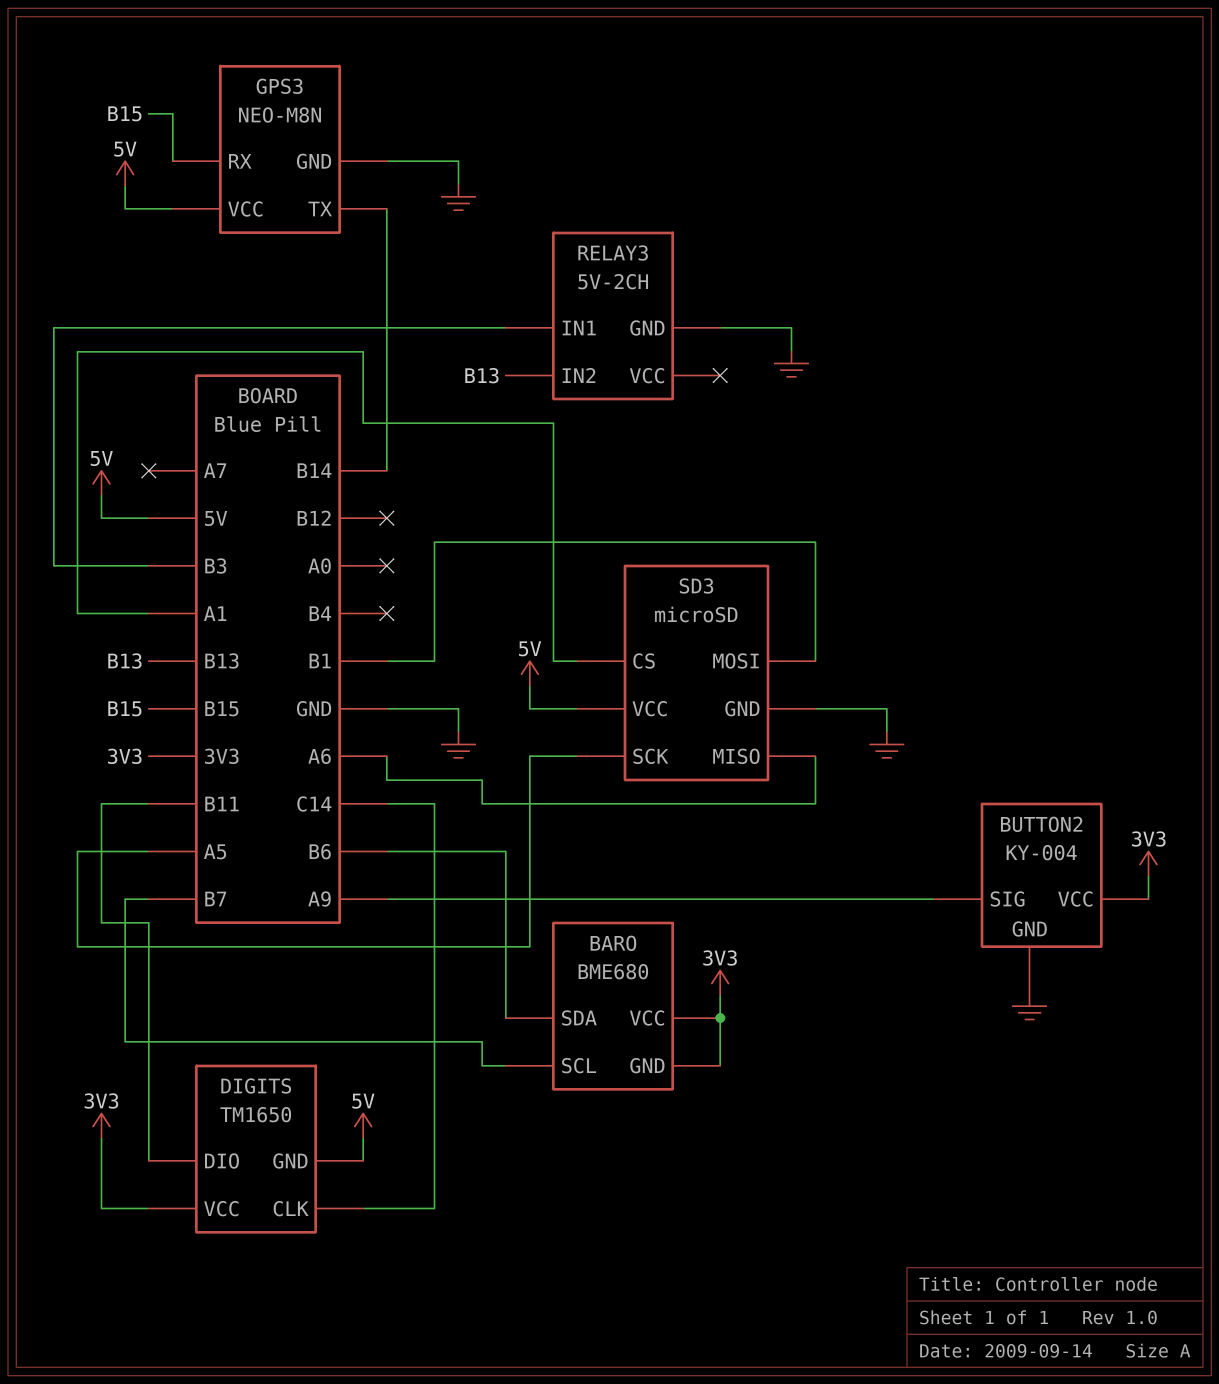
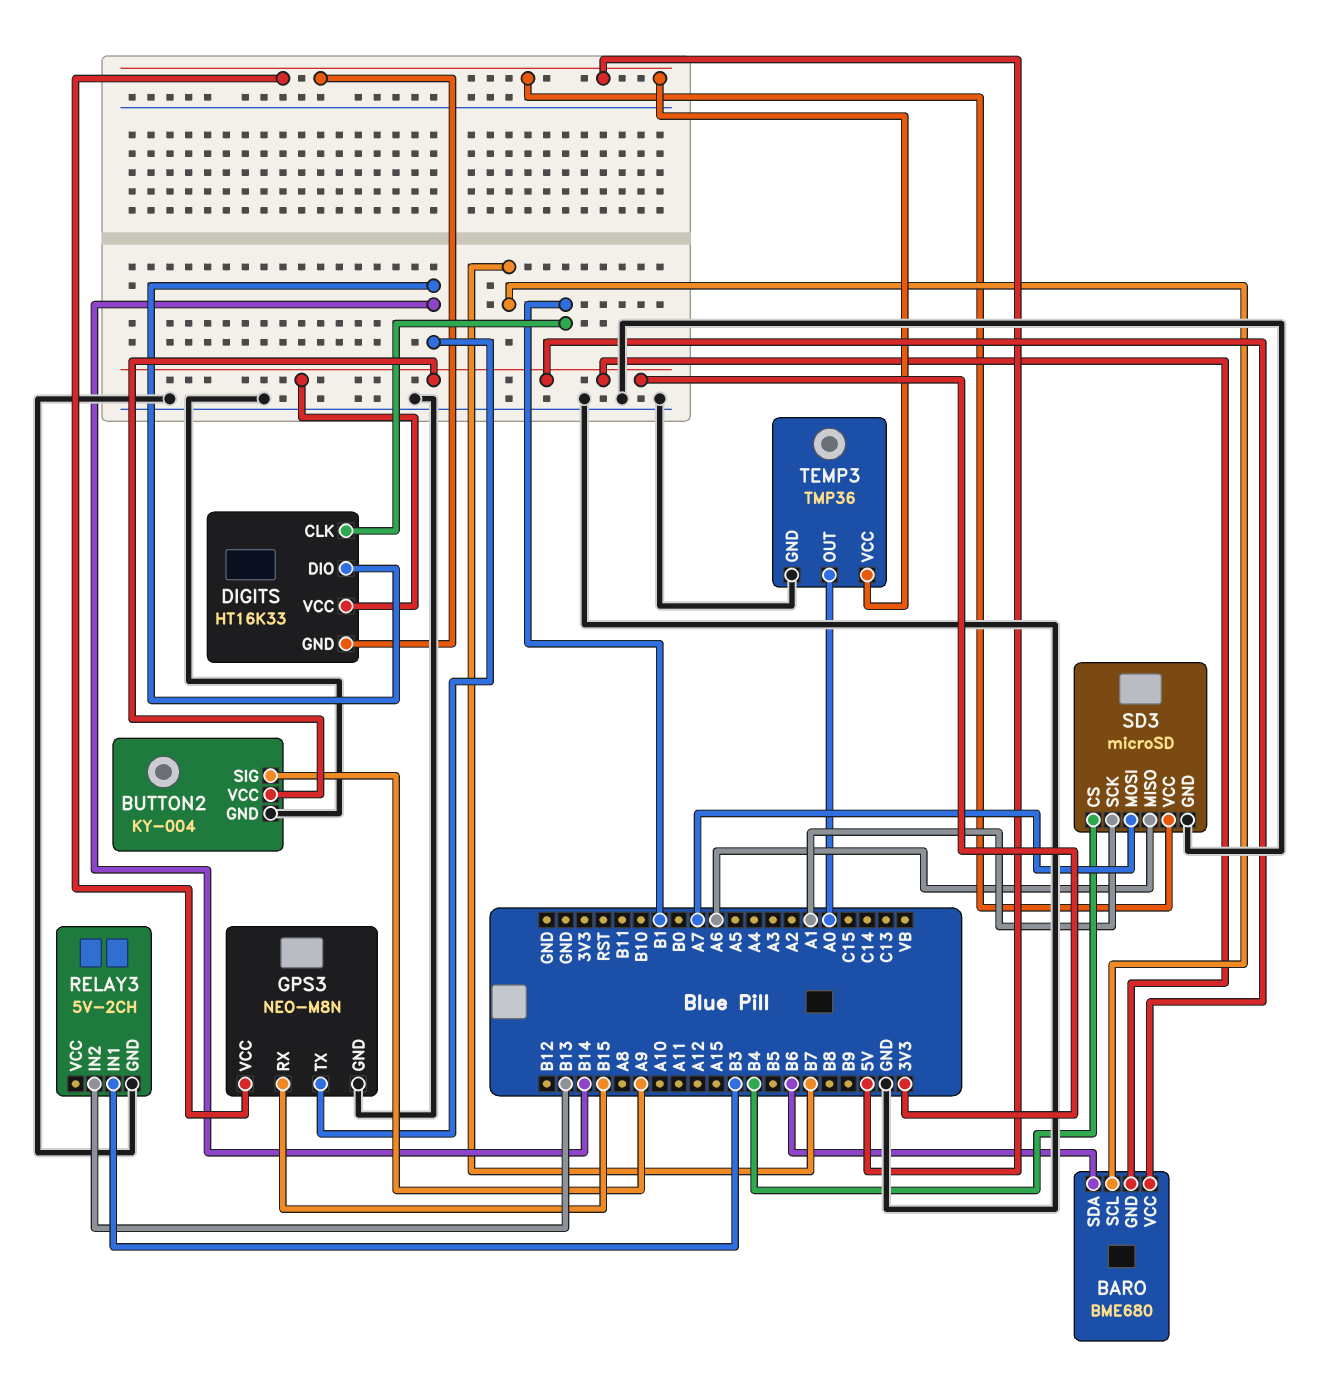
DIGITS: TM1650 -> HT16K33
DIGITS pin CLK: C14 -> B1
DIGITS pin DIO: B11 -> B14
SD3 pin CS: A1 -> B4
SD3 pin MOSI: B1 -> A7
SD3 pin SCK: A5 -> A1
TEMP3: none -> TMP36
TEMP3 pin GND: none -> GND
TEMP3 pin OUT: none -> A0
TEMP3 pin VCC: none -> 5V

